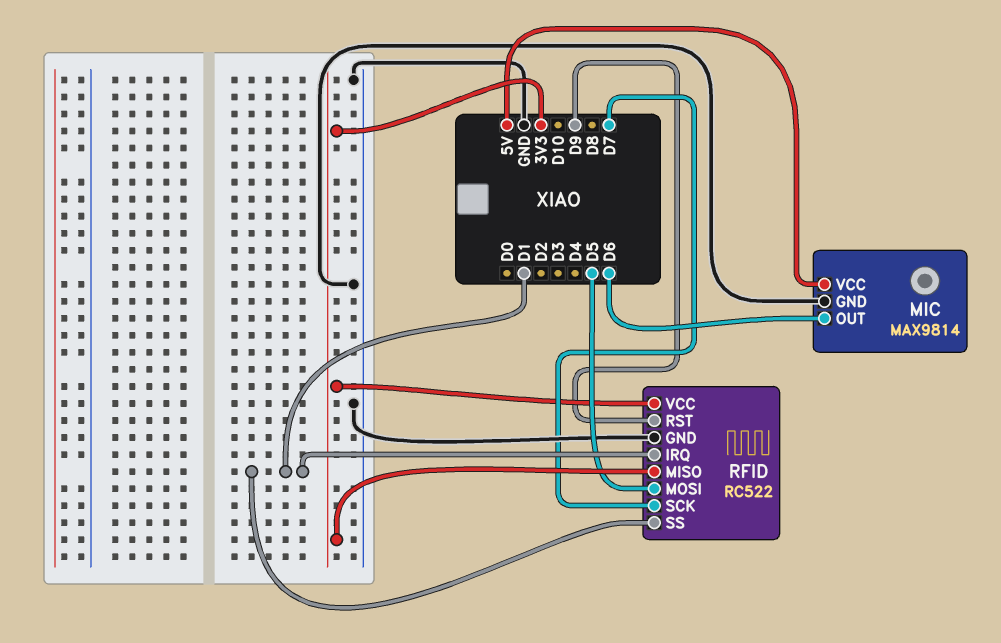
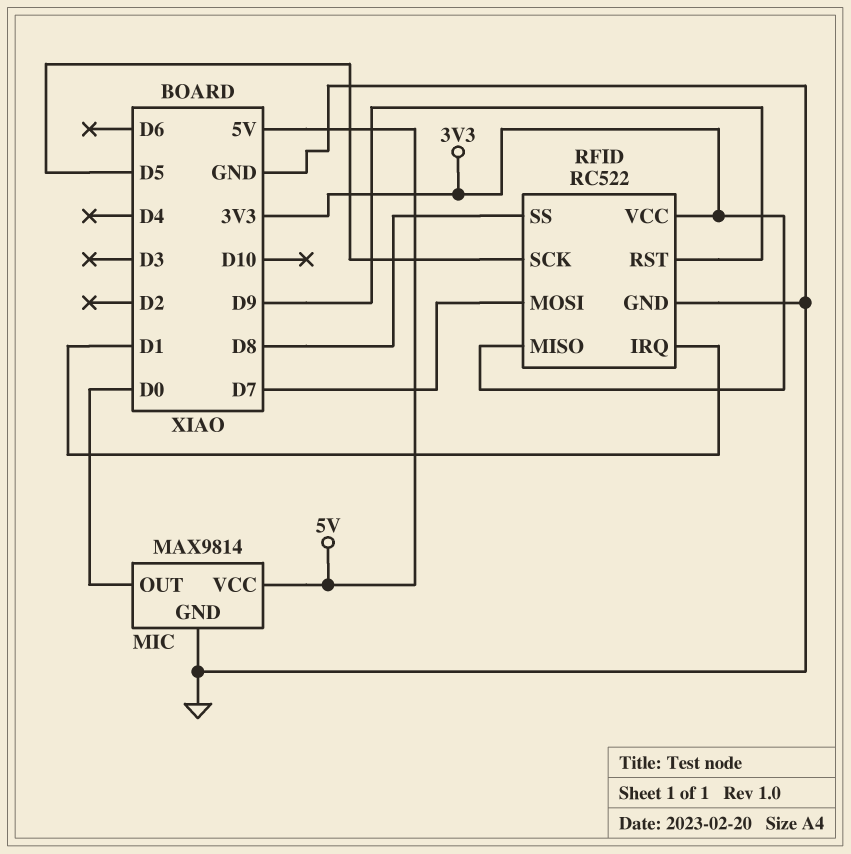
MIC pin OUT: D6 -> D0
RFID pin MOSI: D5 -> D7
RFID pin SCK: D7 -> D5
RFID pin SS: D1 -> D8

